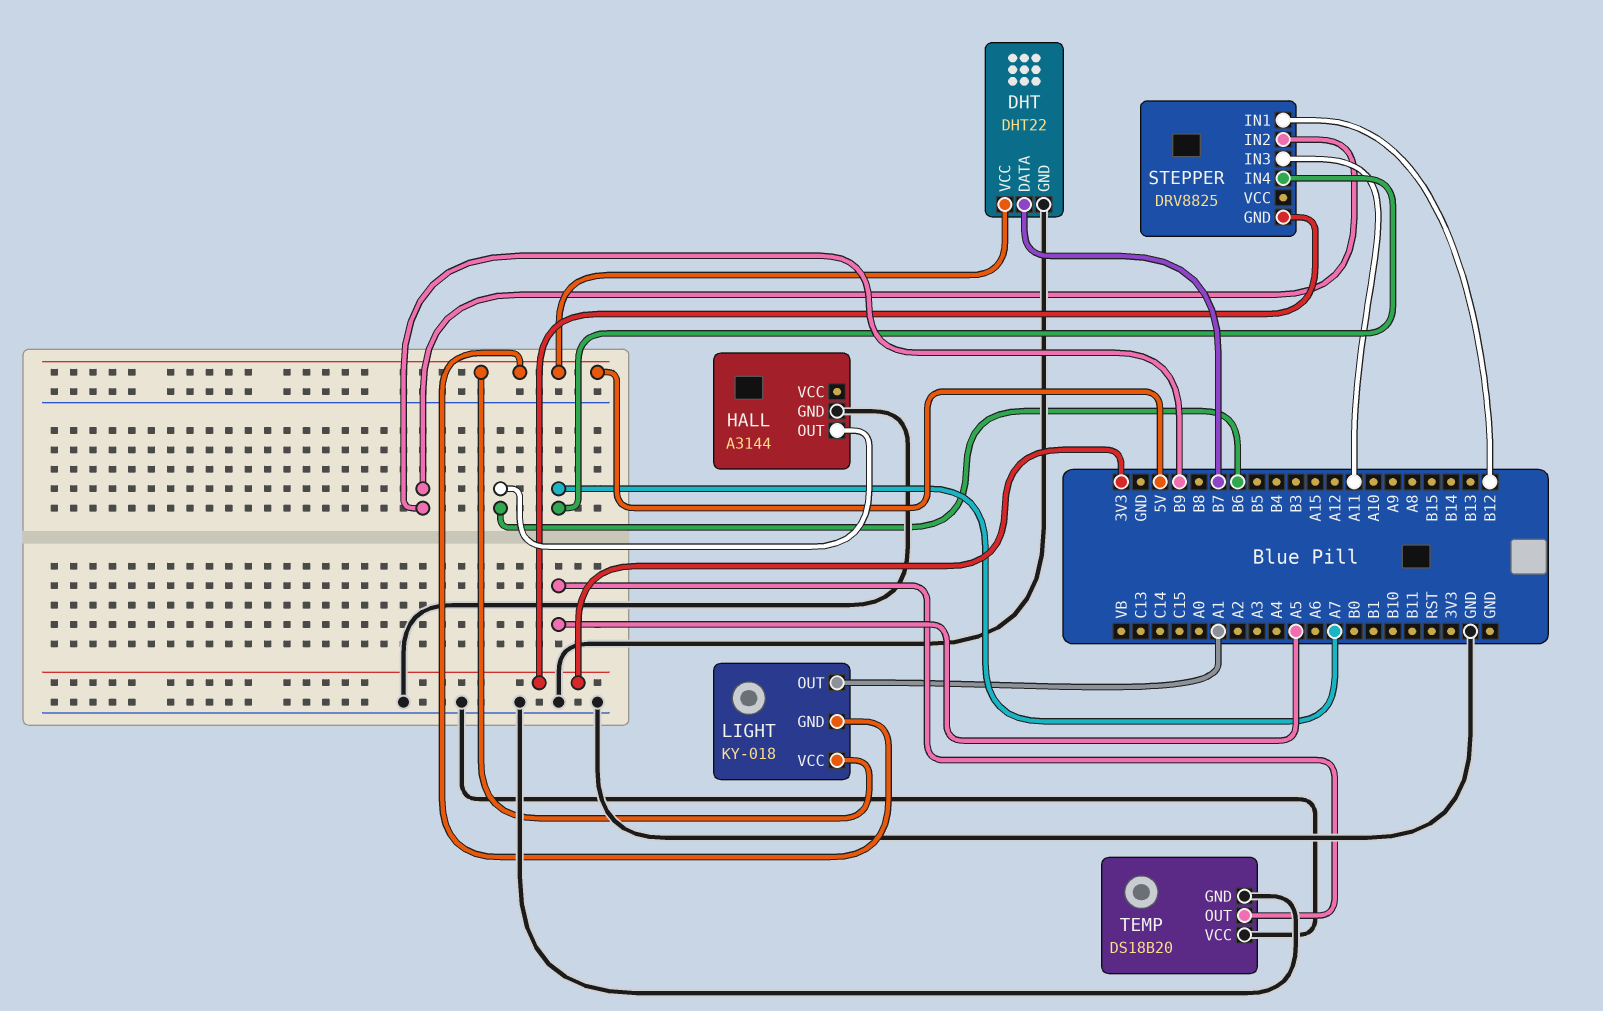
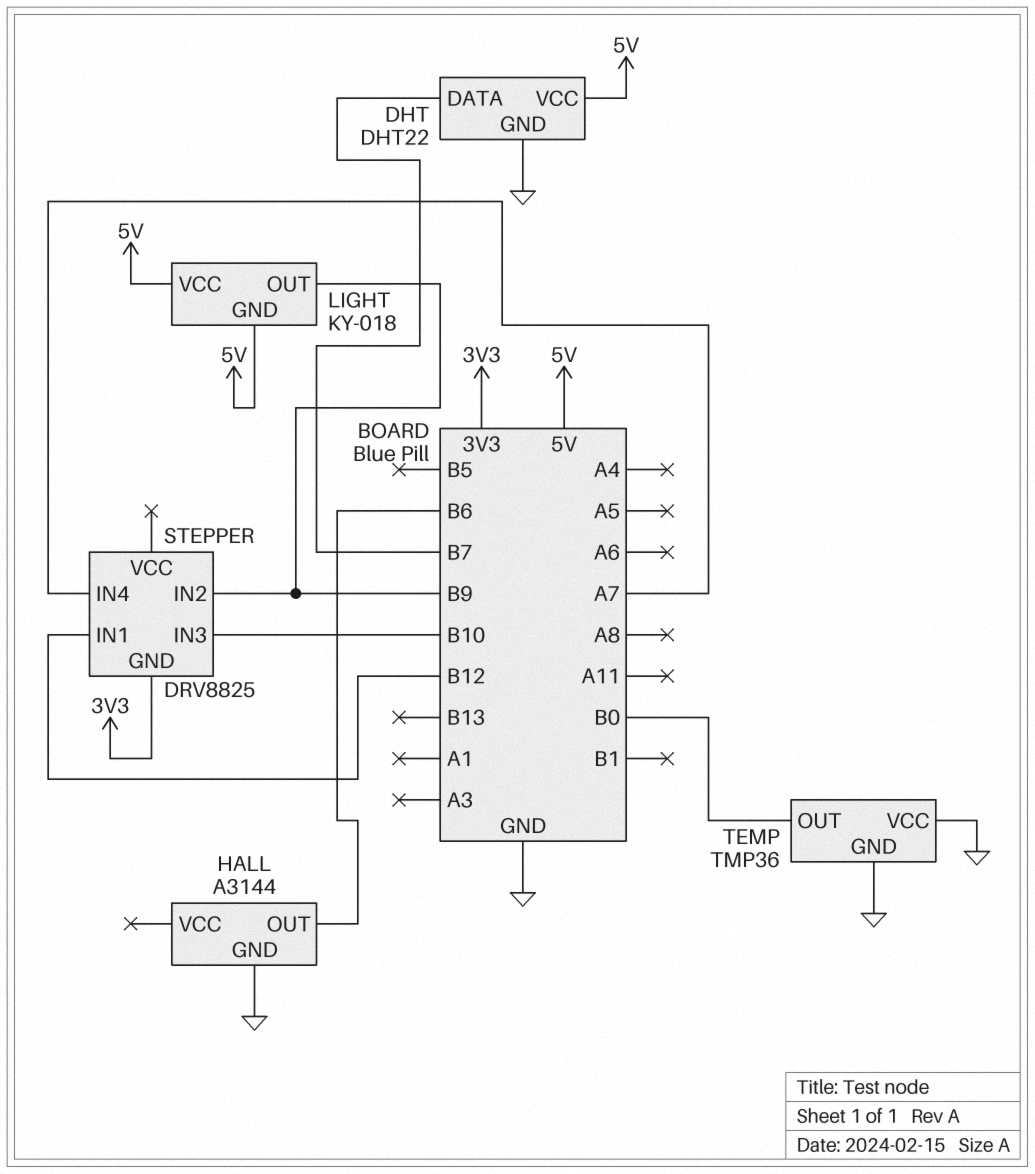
LIGHT pin OUT: A1 -> B9
STEPPER pin IN3: A11 -> B10
TEMP: DS18B20 -> TMP36
TEMP pin OUT: A5 -> B0

